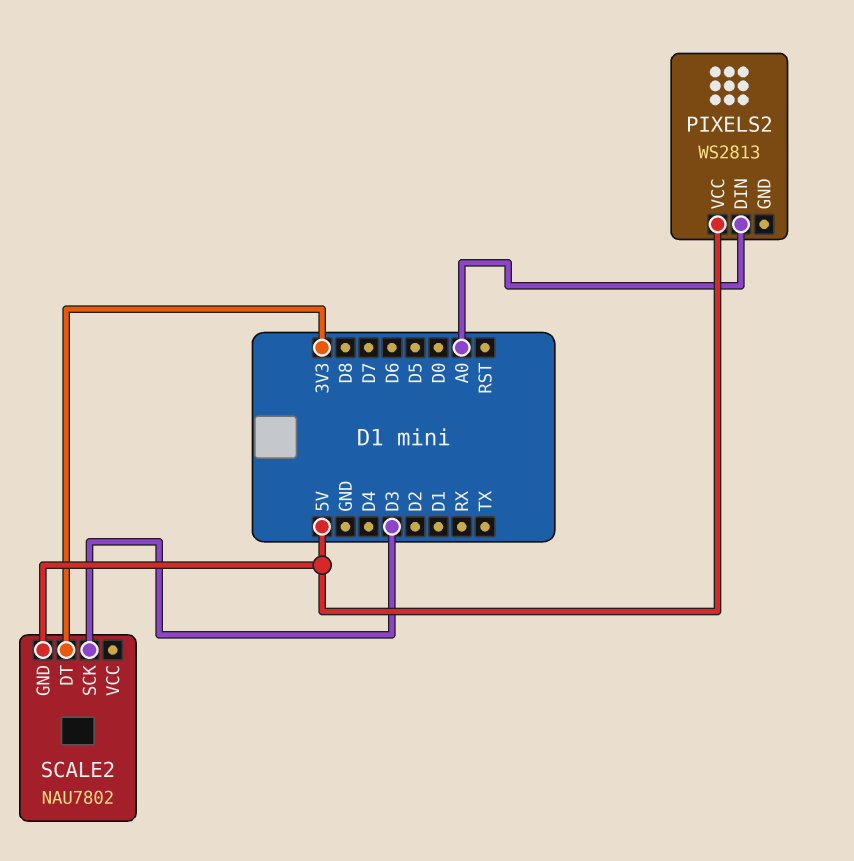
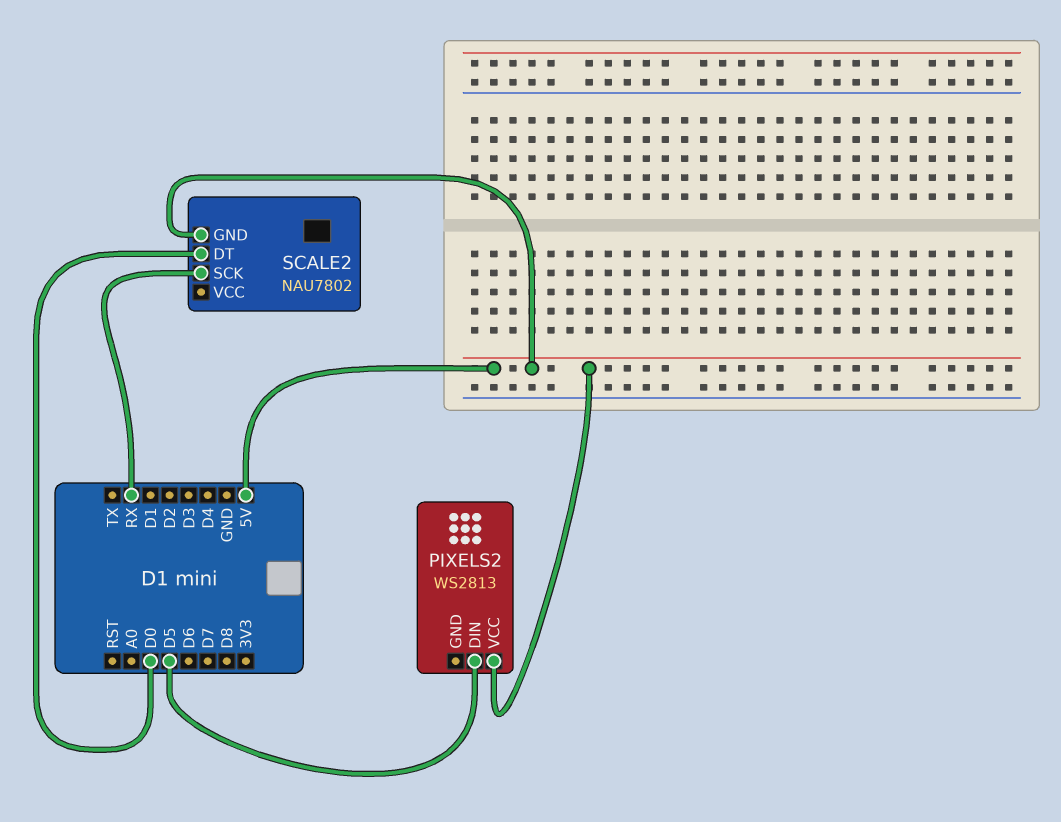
PIXELS2 pin DIN: A0 -> D5
SCALE2 pin DT: 3V3 -> D0
SCALE2 pin SCK: D3 -> RX

